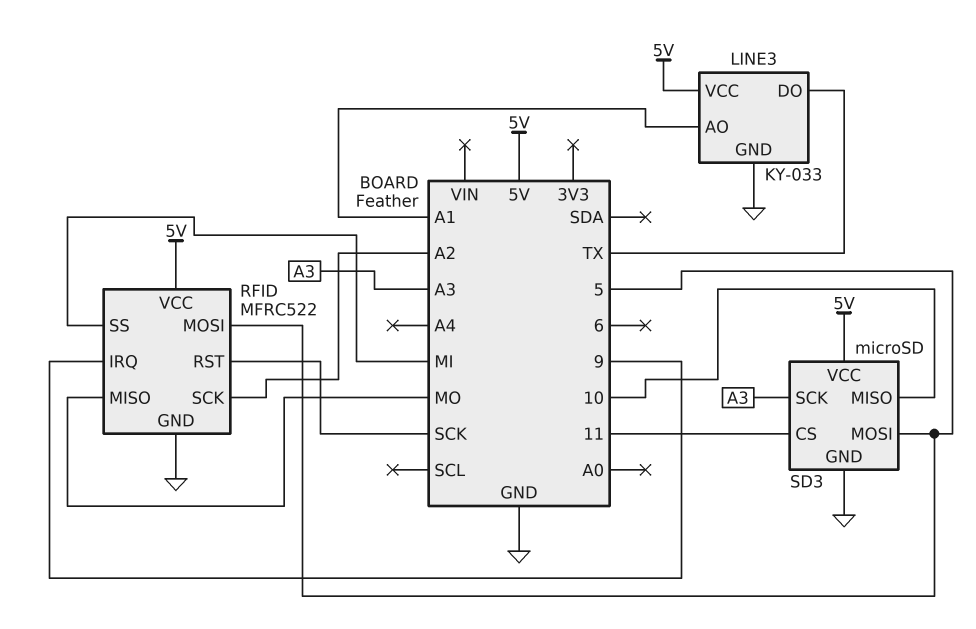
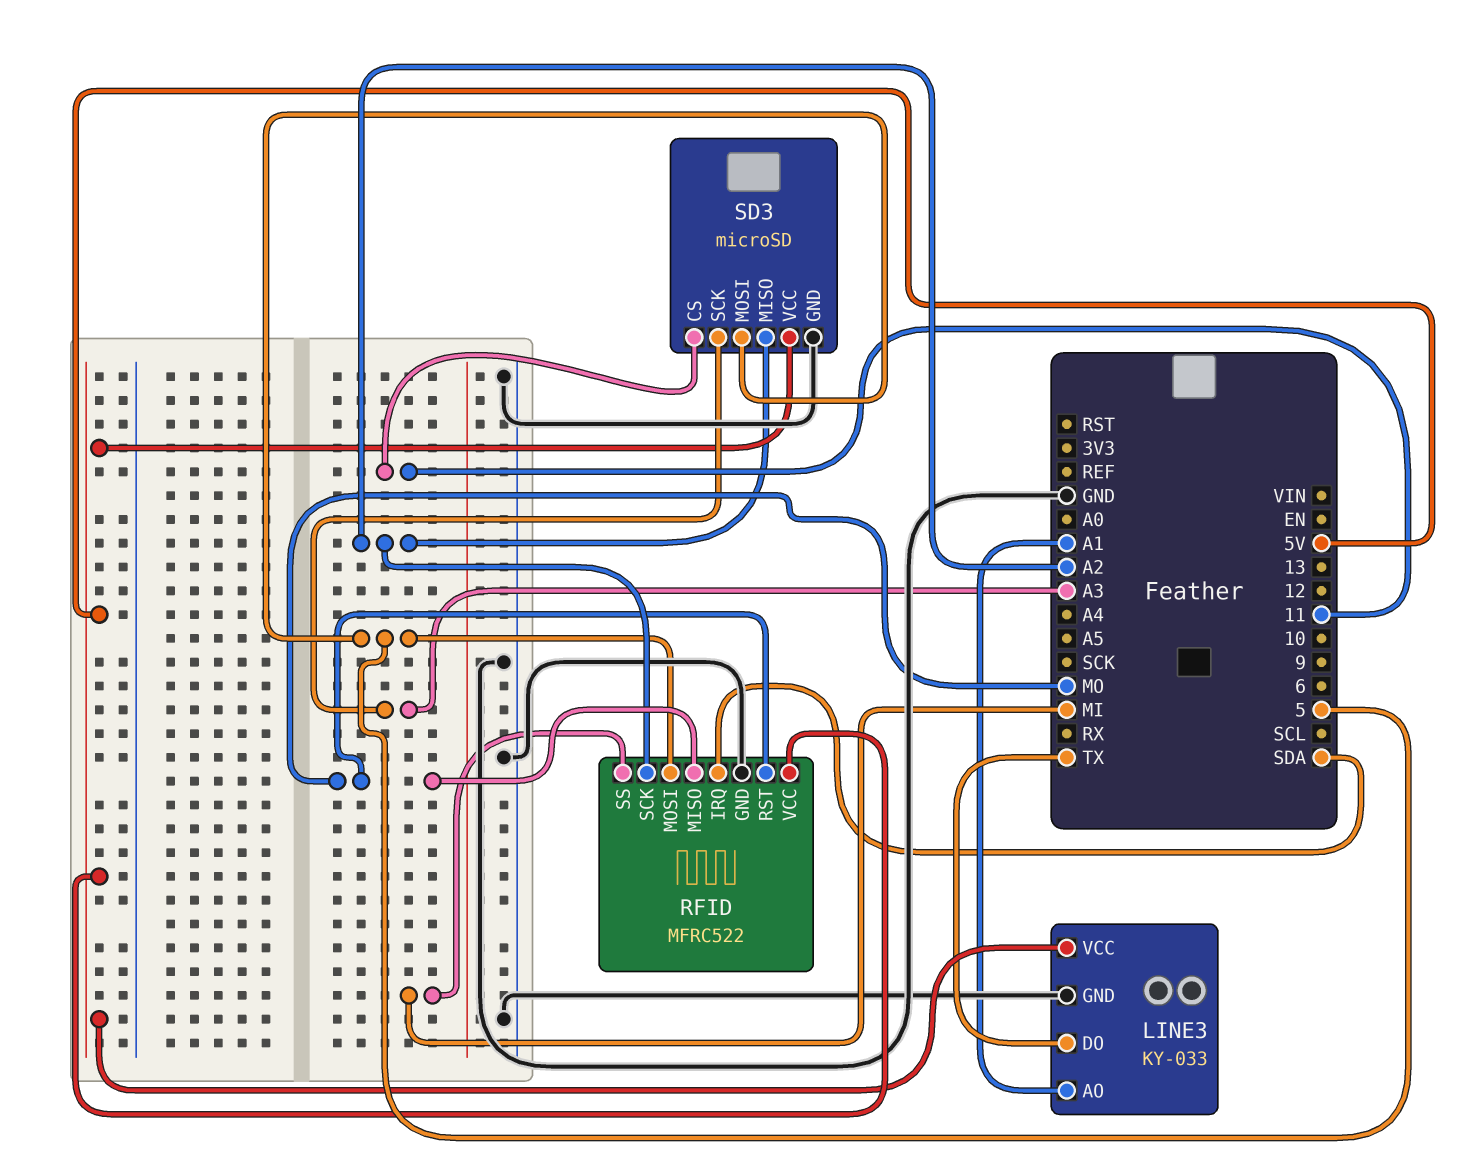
RFID pin IRQ: 9 -> SDA
RFID pin RST: SCK -> MO
SD3 pin MISO: 10 -> A2

